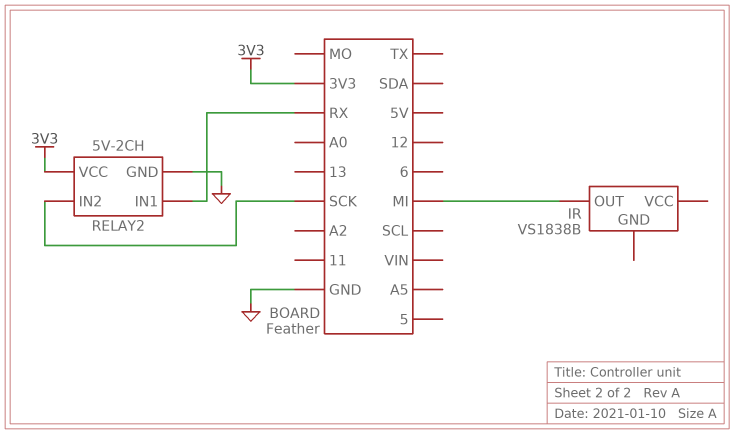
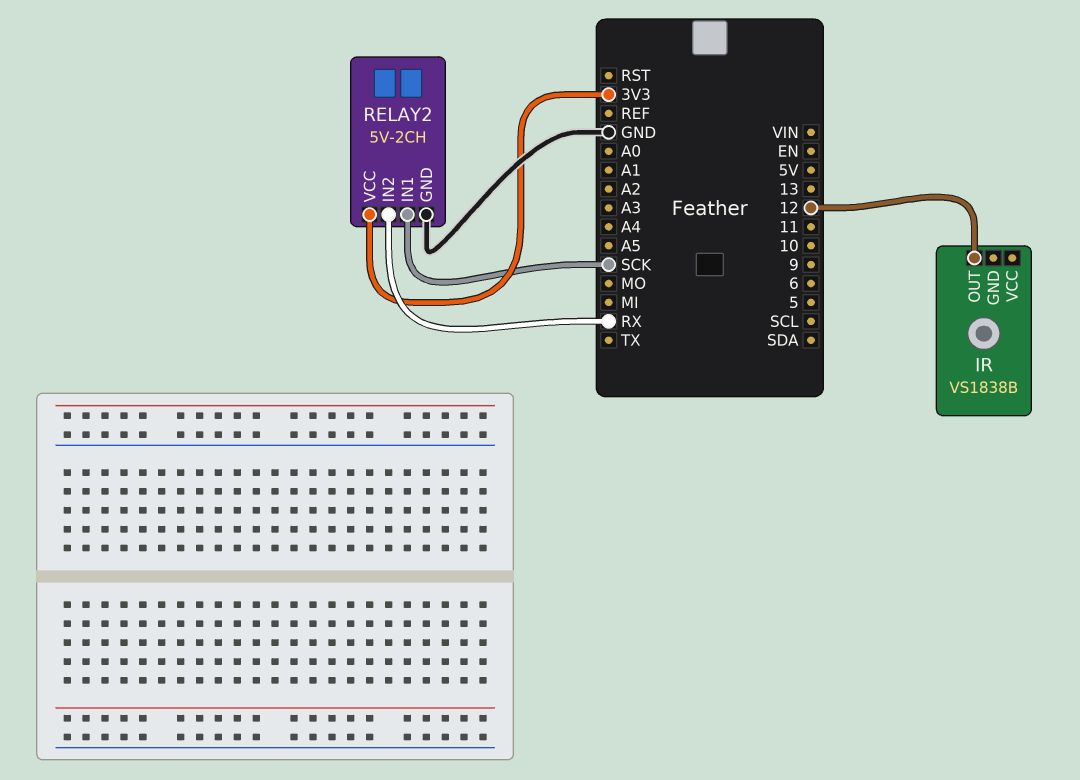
IR pin OUT: MI -> 12
RELAY2 pin IN1: RX -> SCK
RELAY2 pin IN2: SCK -> RX

